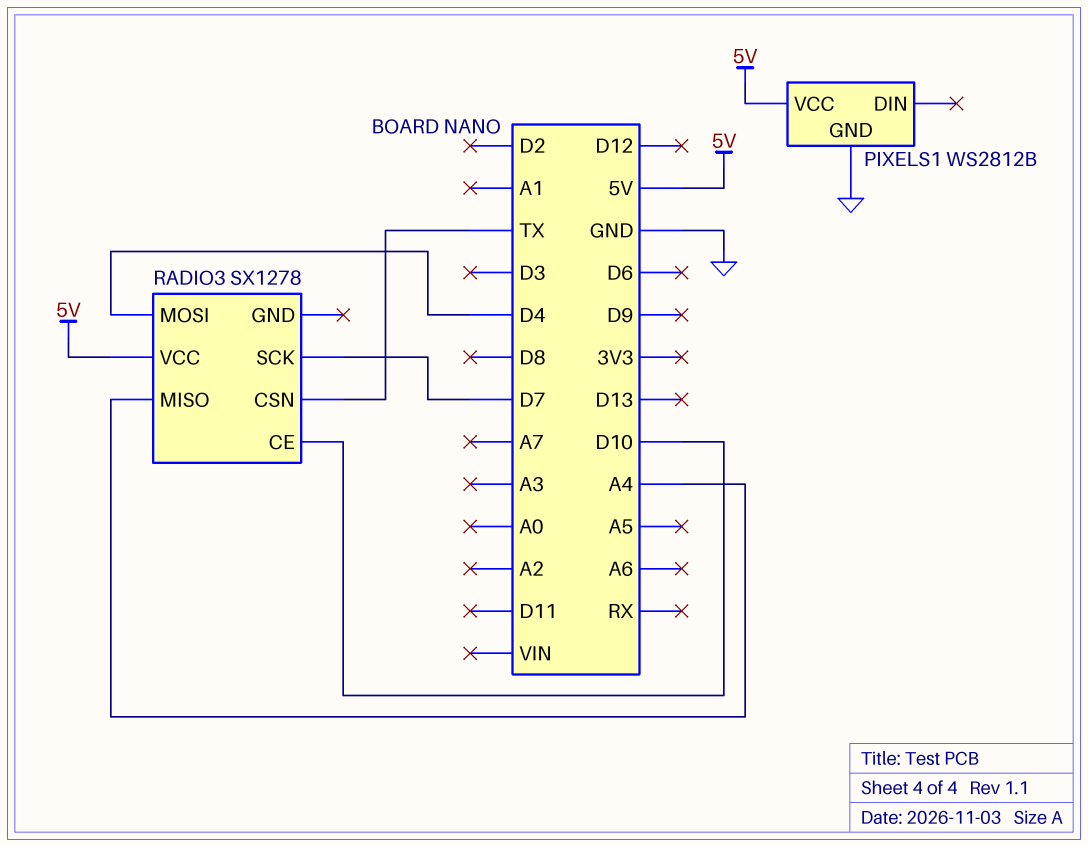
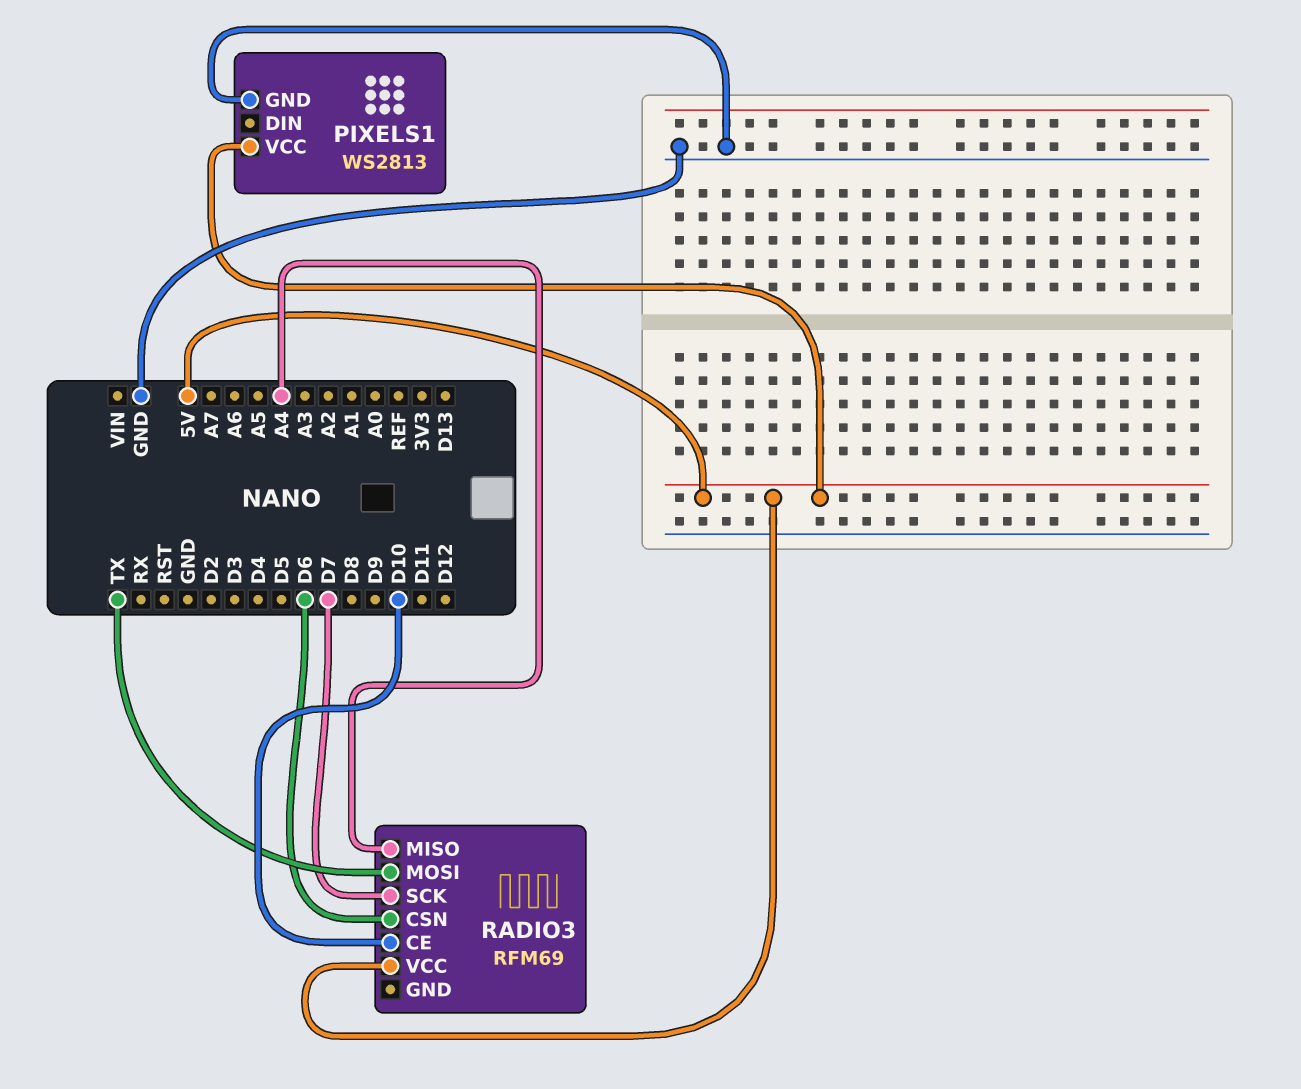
PIXELS1: WS2812B -> WS2813
RADIO3: SX1278 -> RFM69
RADIO3 pin CSN: TX -> D6
RADIO3 pin MOSI: D4 -> TX

